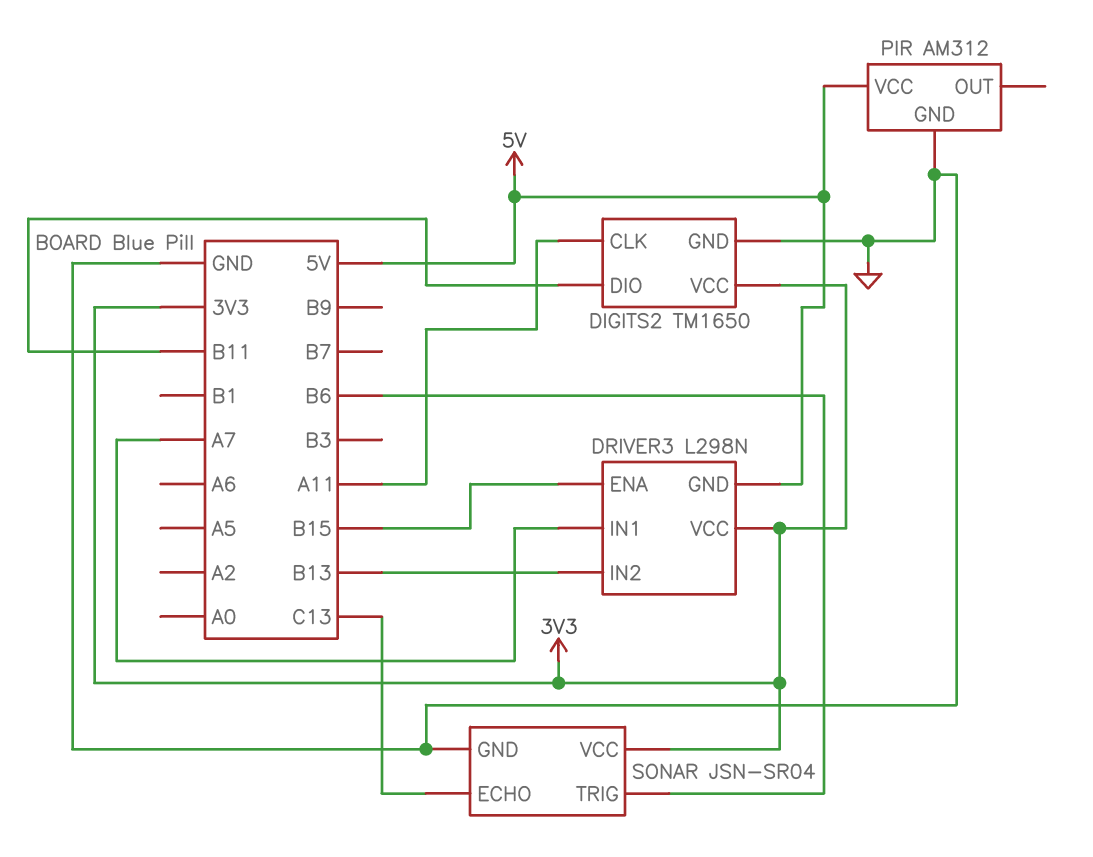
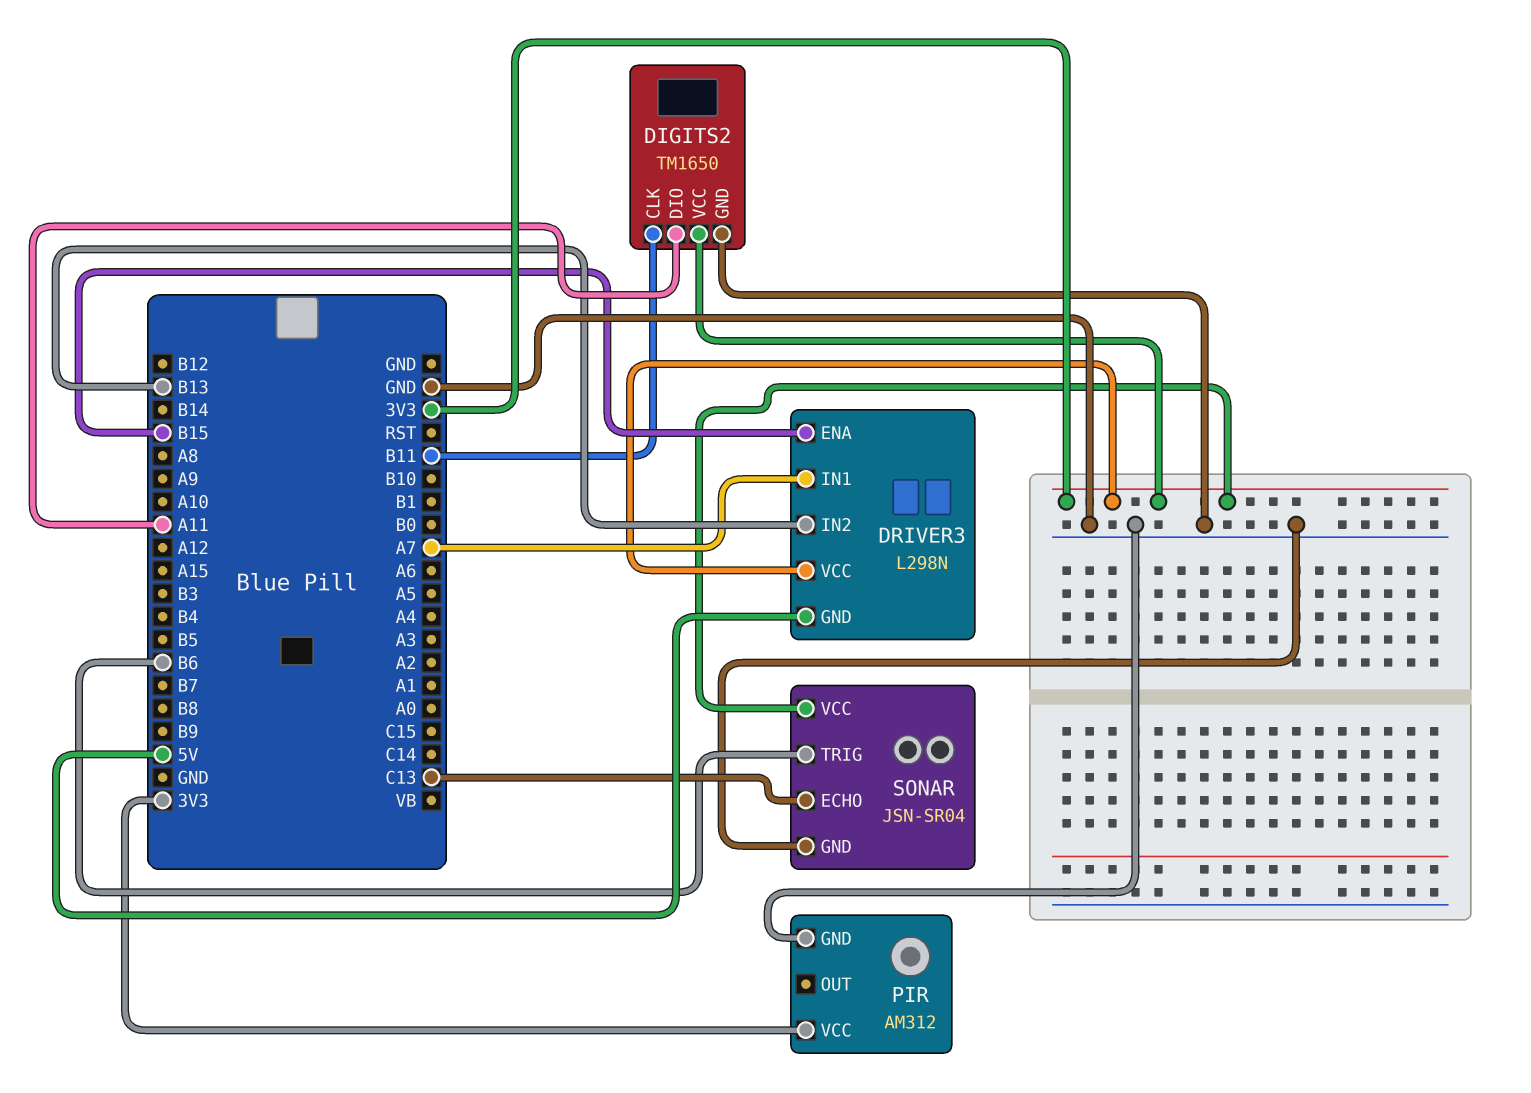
DIGITS2 pin CLK: A11 -> B11
DIGITS2 pin DIO: B11 -> A11
PIR pin VCC: 5V -> 3V3

